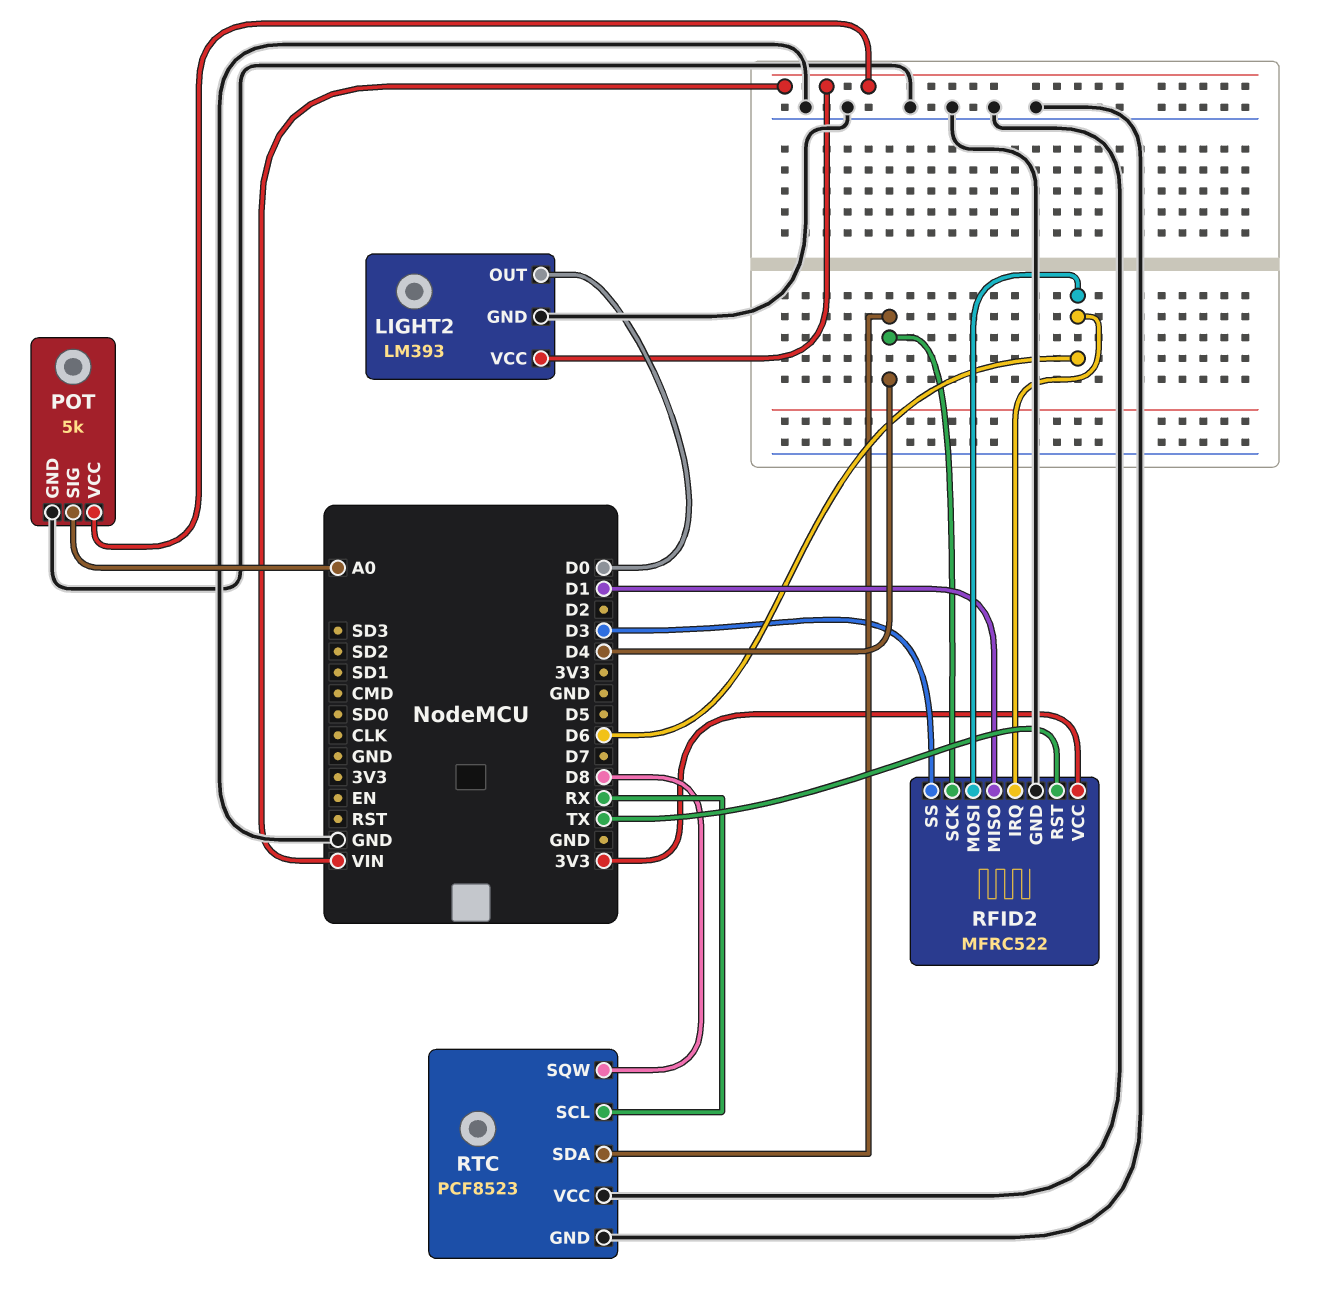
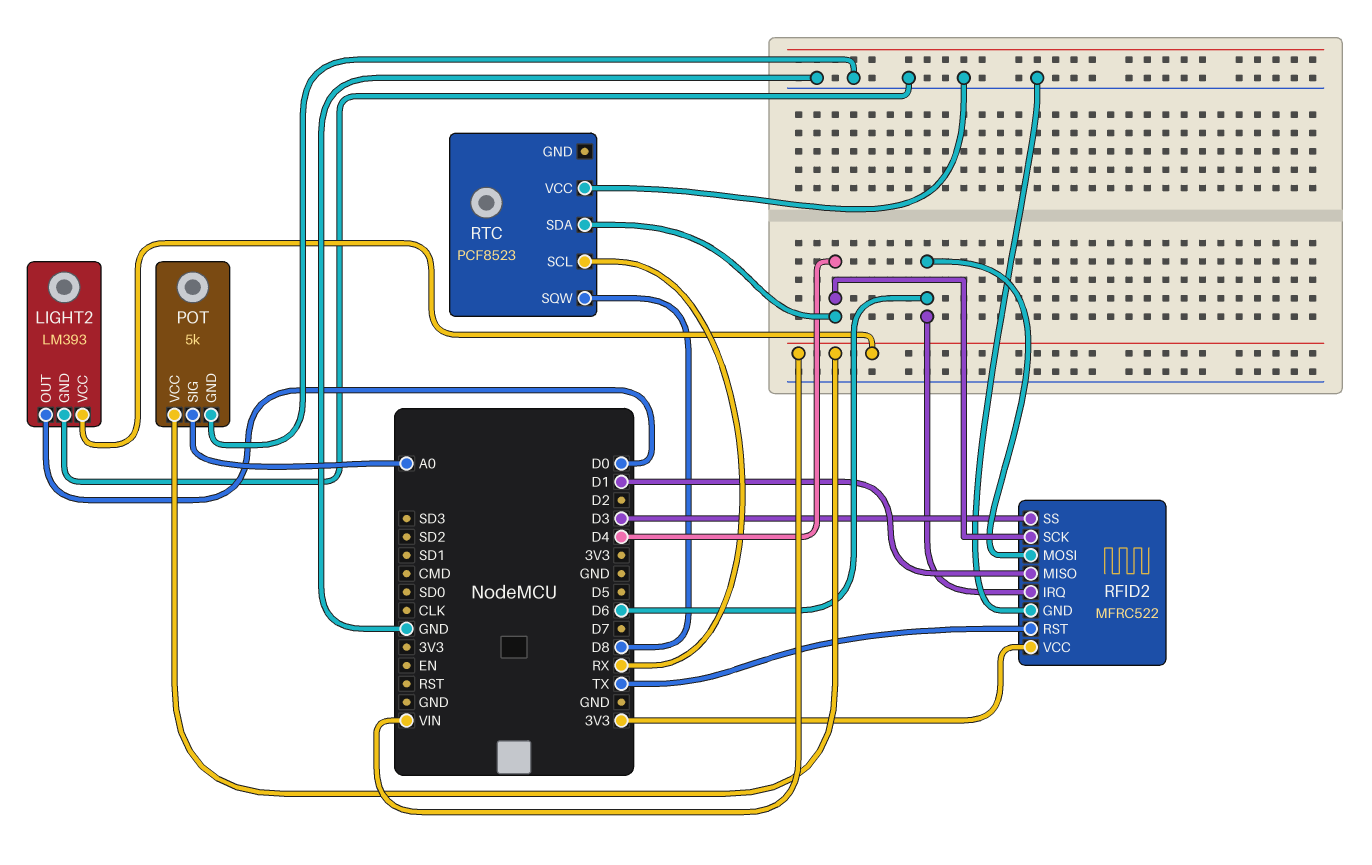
RTC pin GND: GND -> none

